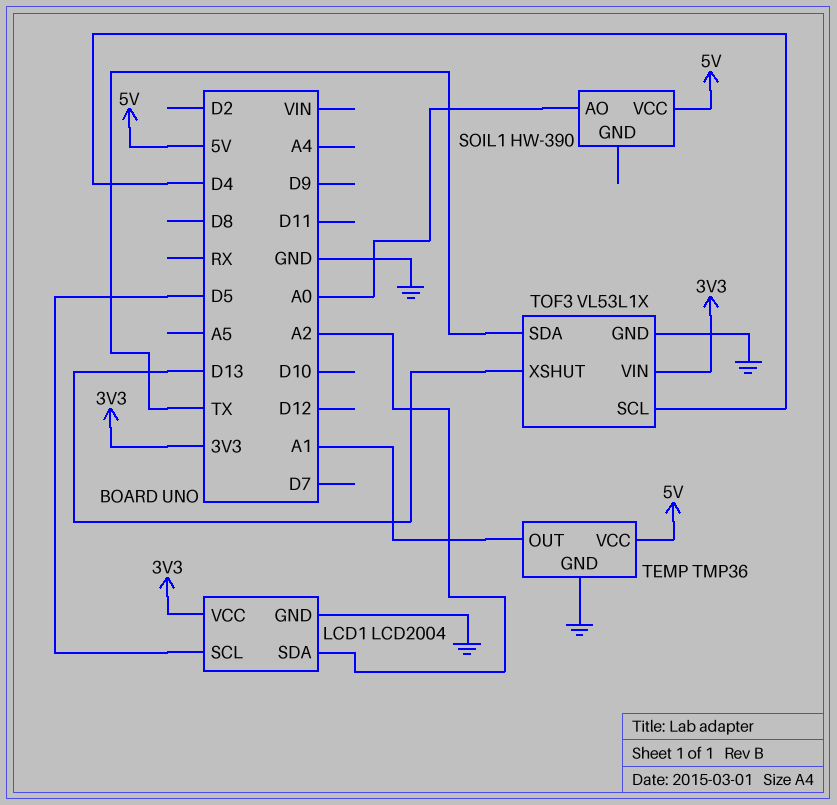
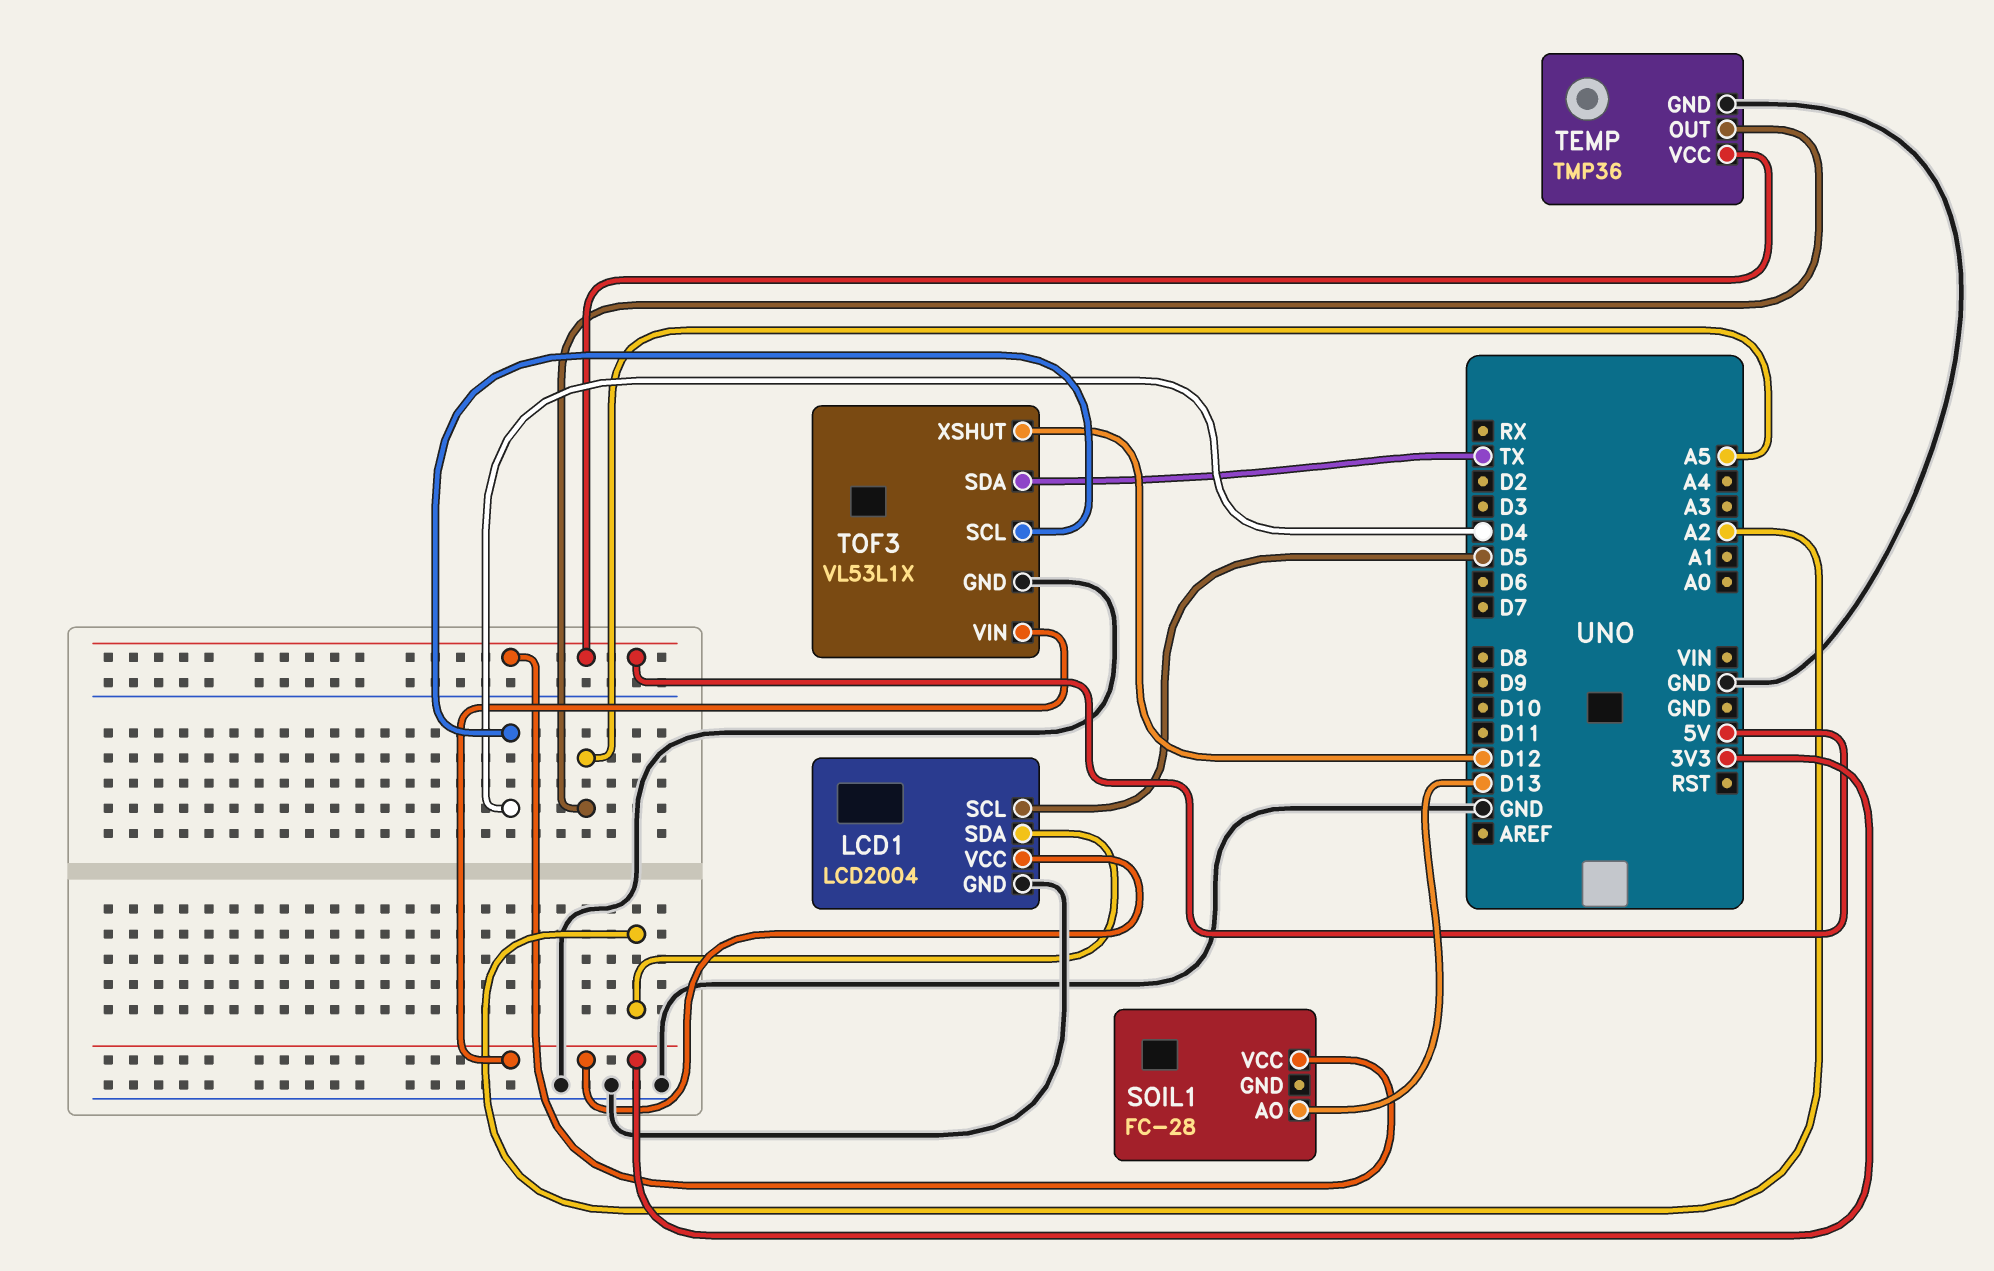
SOIL1: HW-390 -> FC-28
SOIL1 pin AO: A0 -> D13
TEMP pin OUT: A1 -> A5
TOF3 pin XSHUT: D13 -> D12

